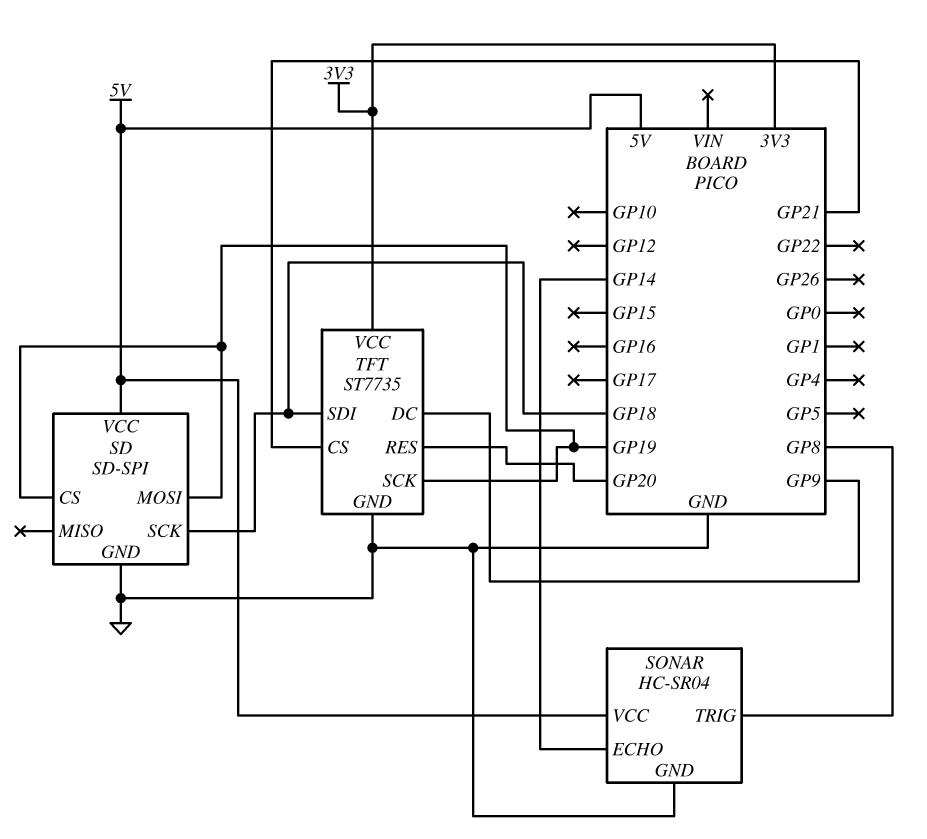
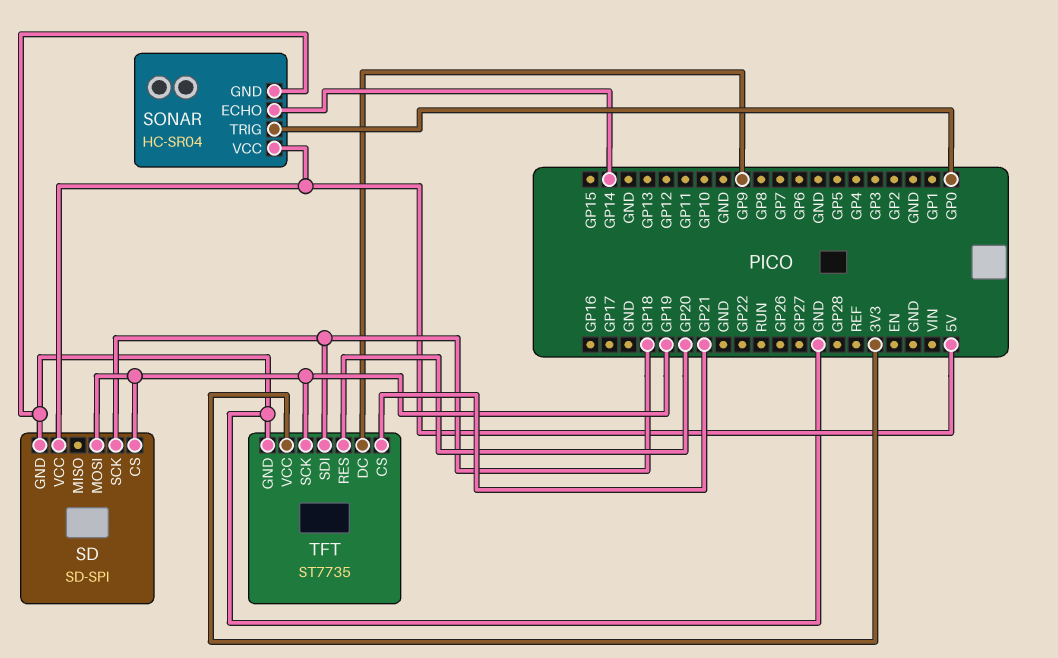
SONAR pin TRIG: GP8 -> GP0

